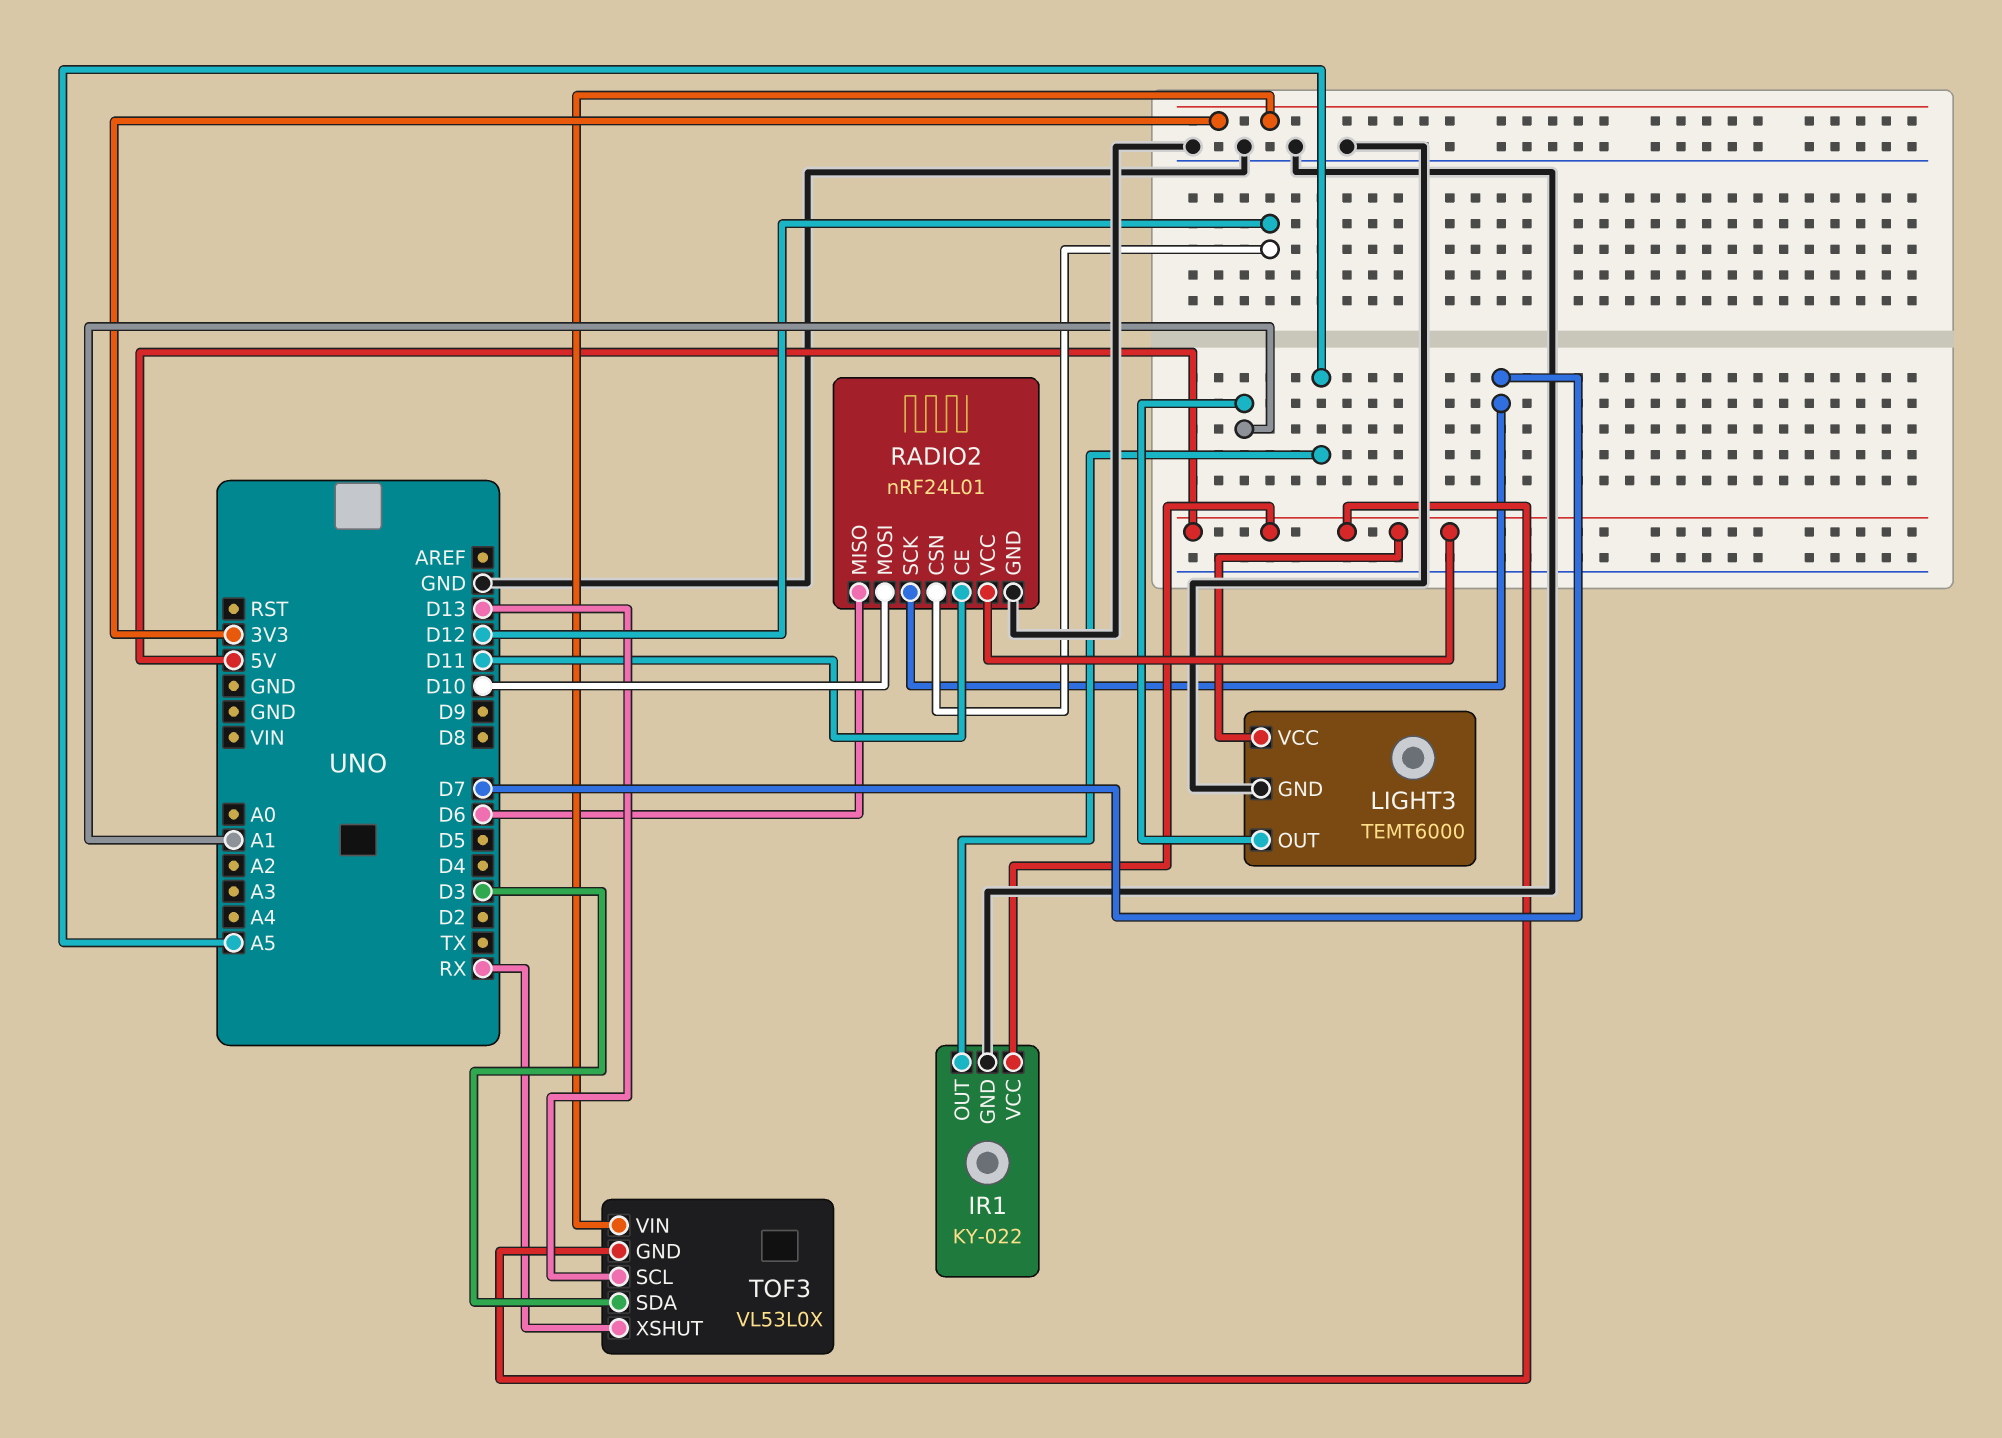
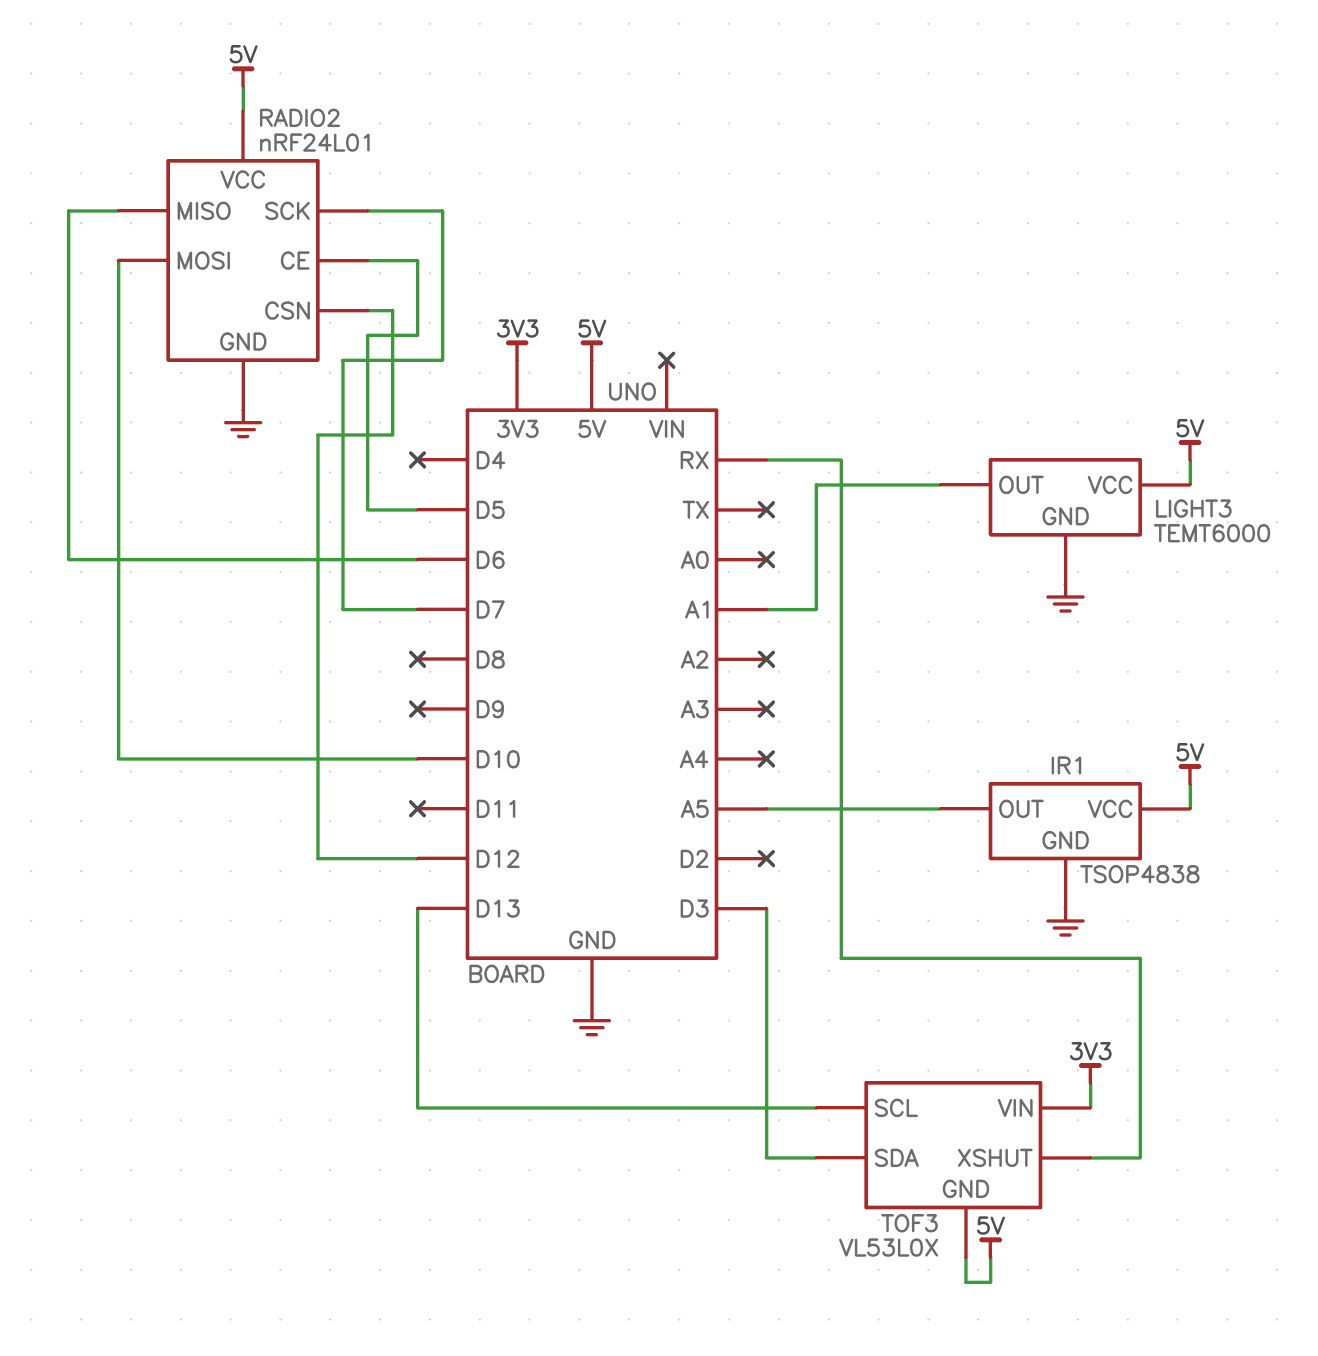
IR1: KY-022 -> TSOP4838
RADIO2 pin CE: D11 -> D5

